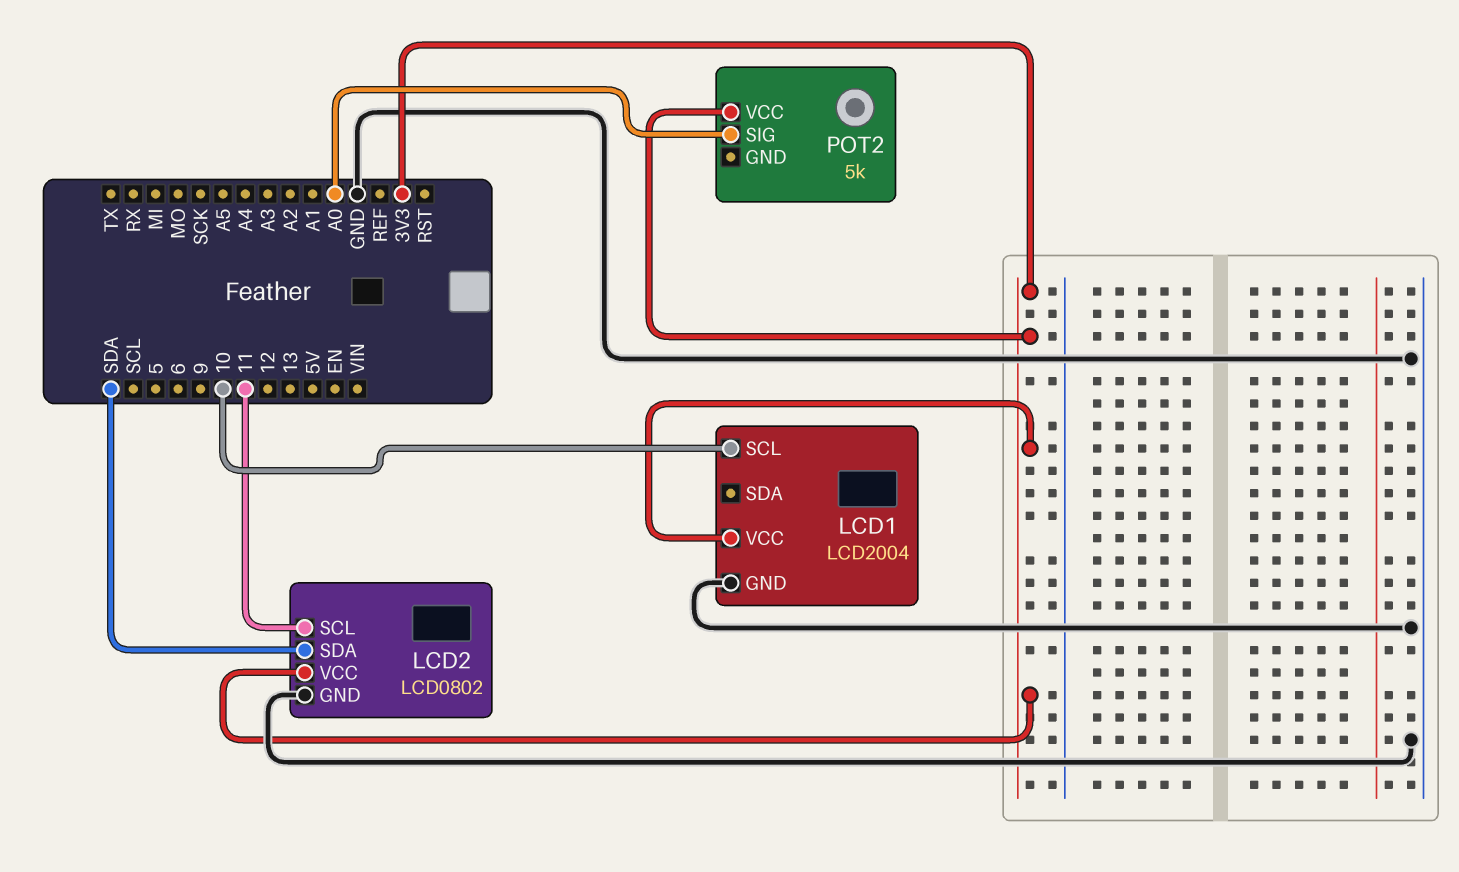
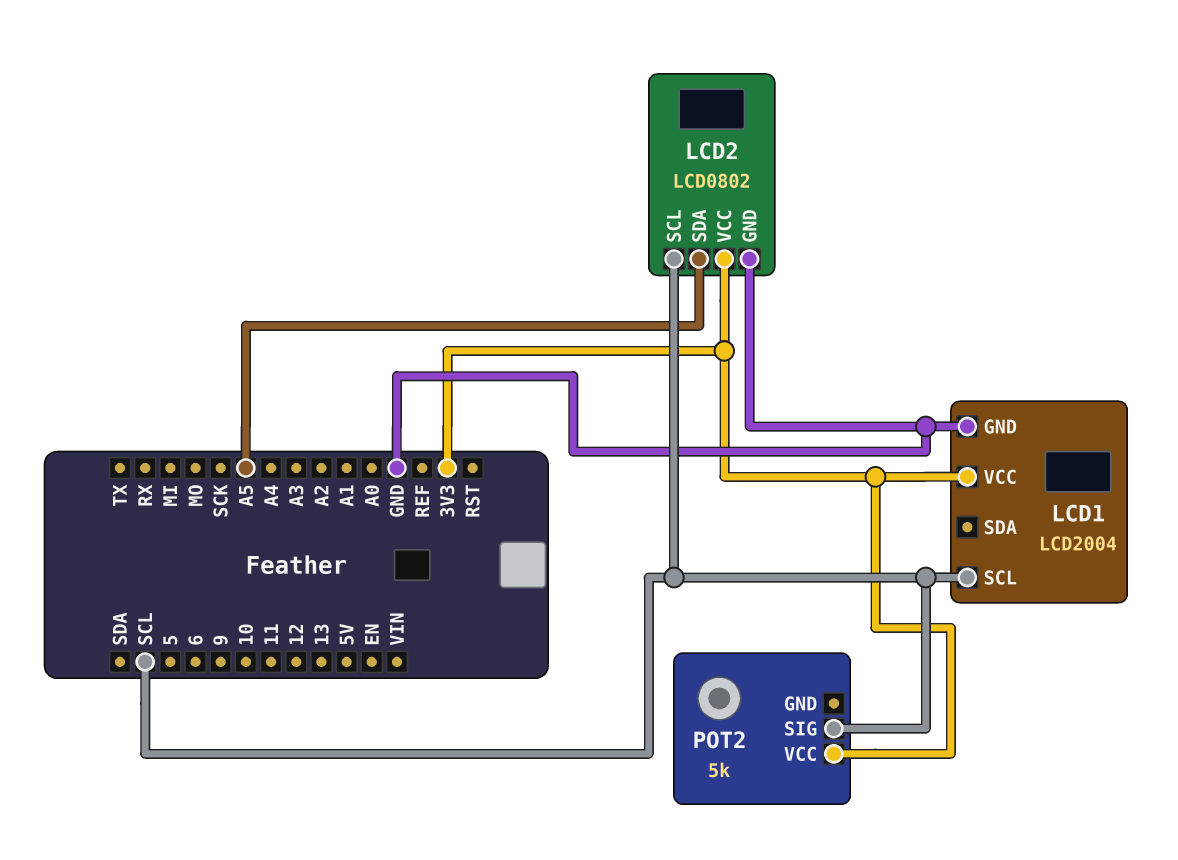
LCD1 pin SCL: 10 -> SCL
LCD2 pin SCL: 11 -> SCL
LCD2 pin SDA: SDA -> A5
POT2 pin SIG: A0 -> SCL

